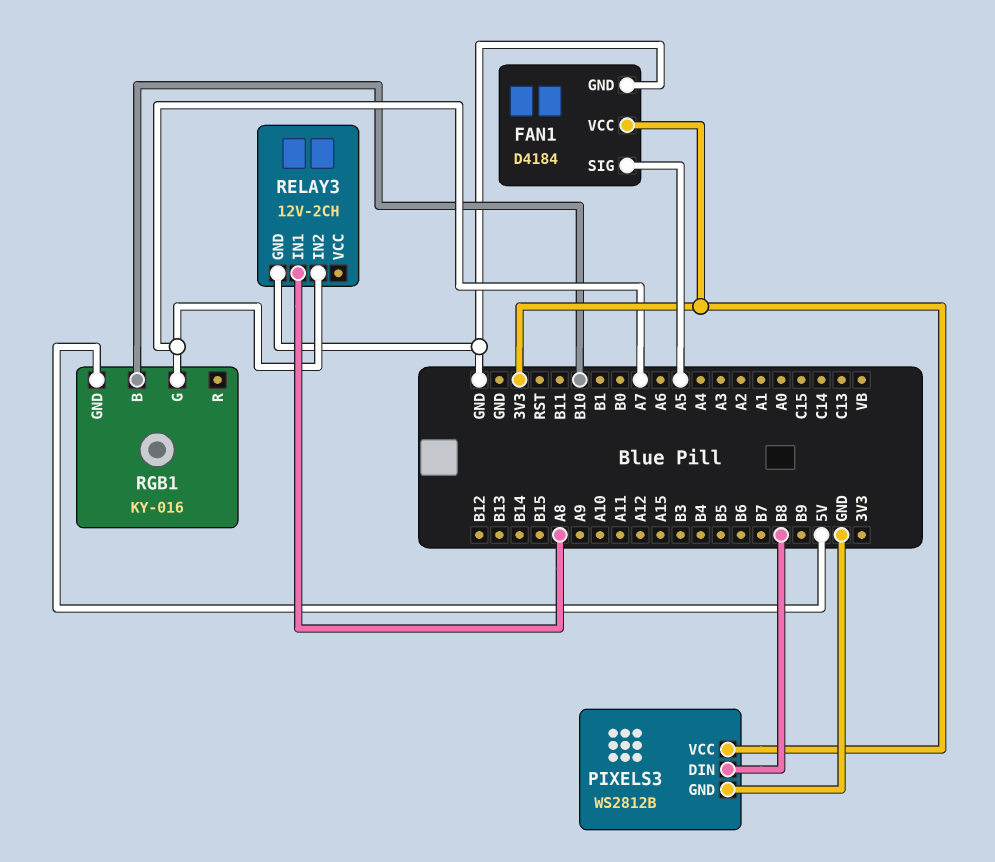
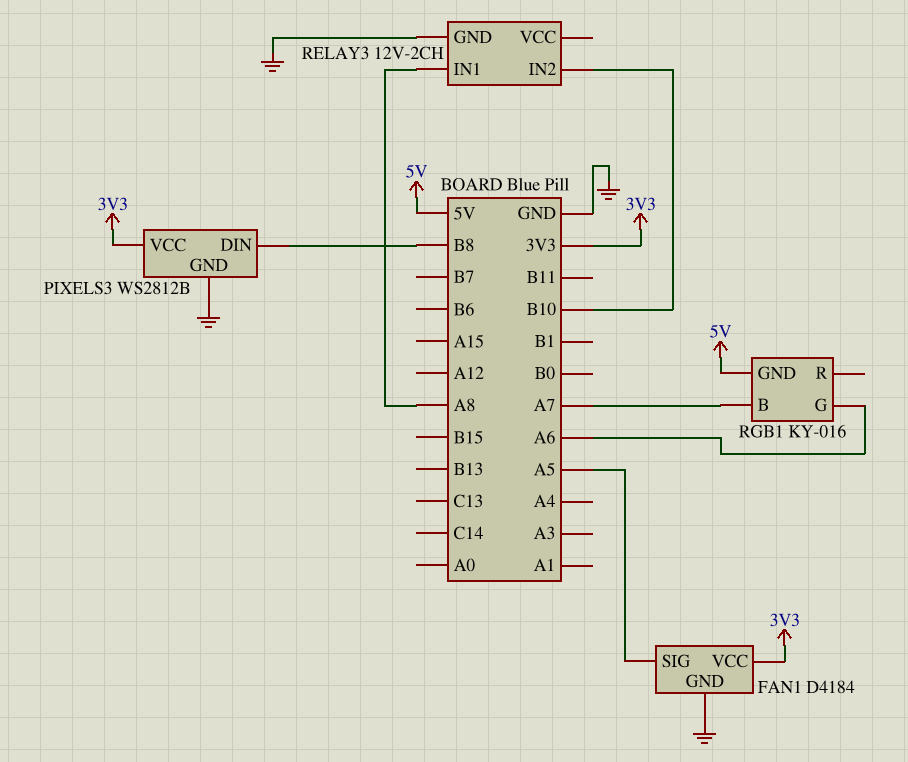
RELAY3 pin IN2: A7 -> B10
RGB1 pin B: B10 -> A7
RGB1 pin G: A7 -> A6

